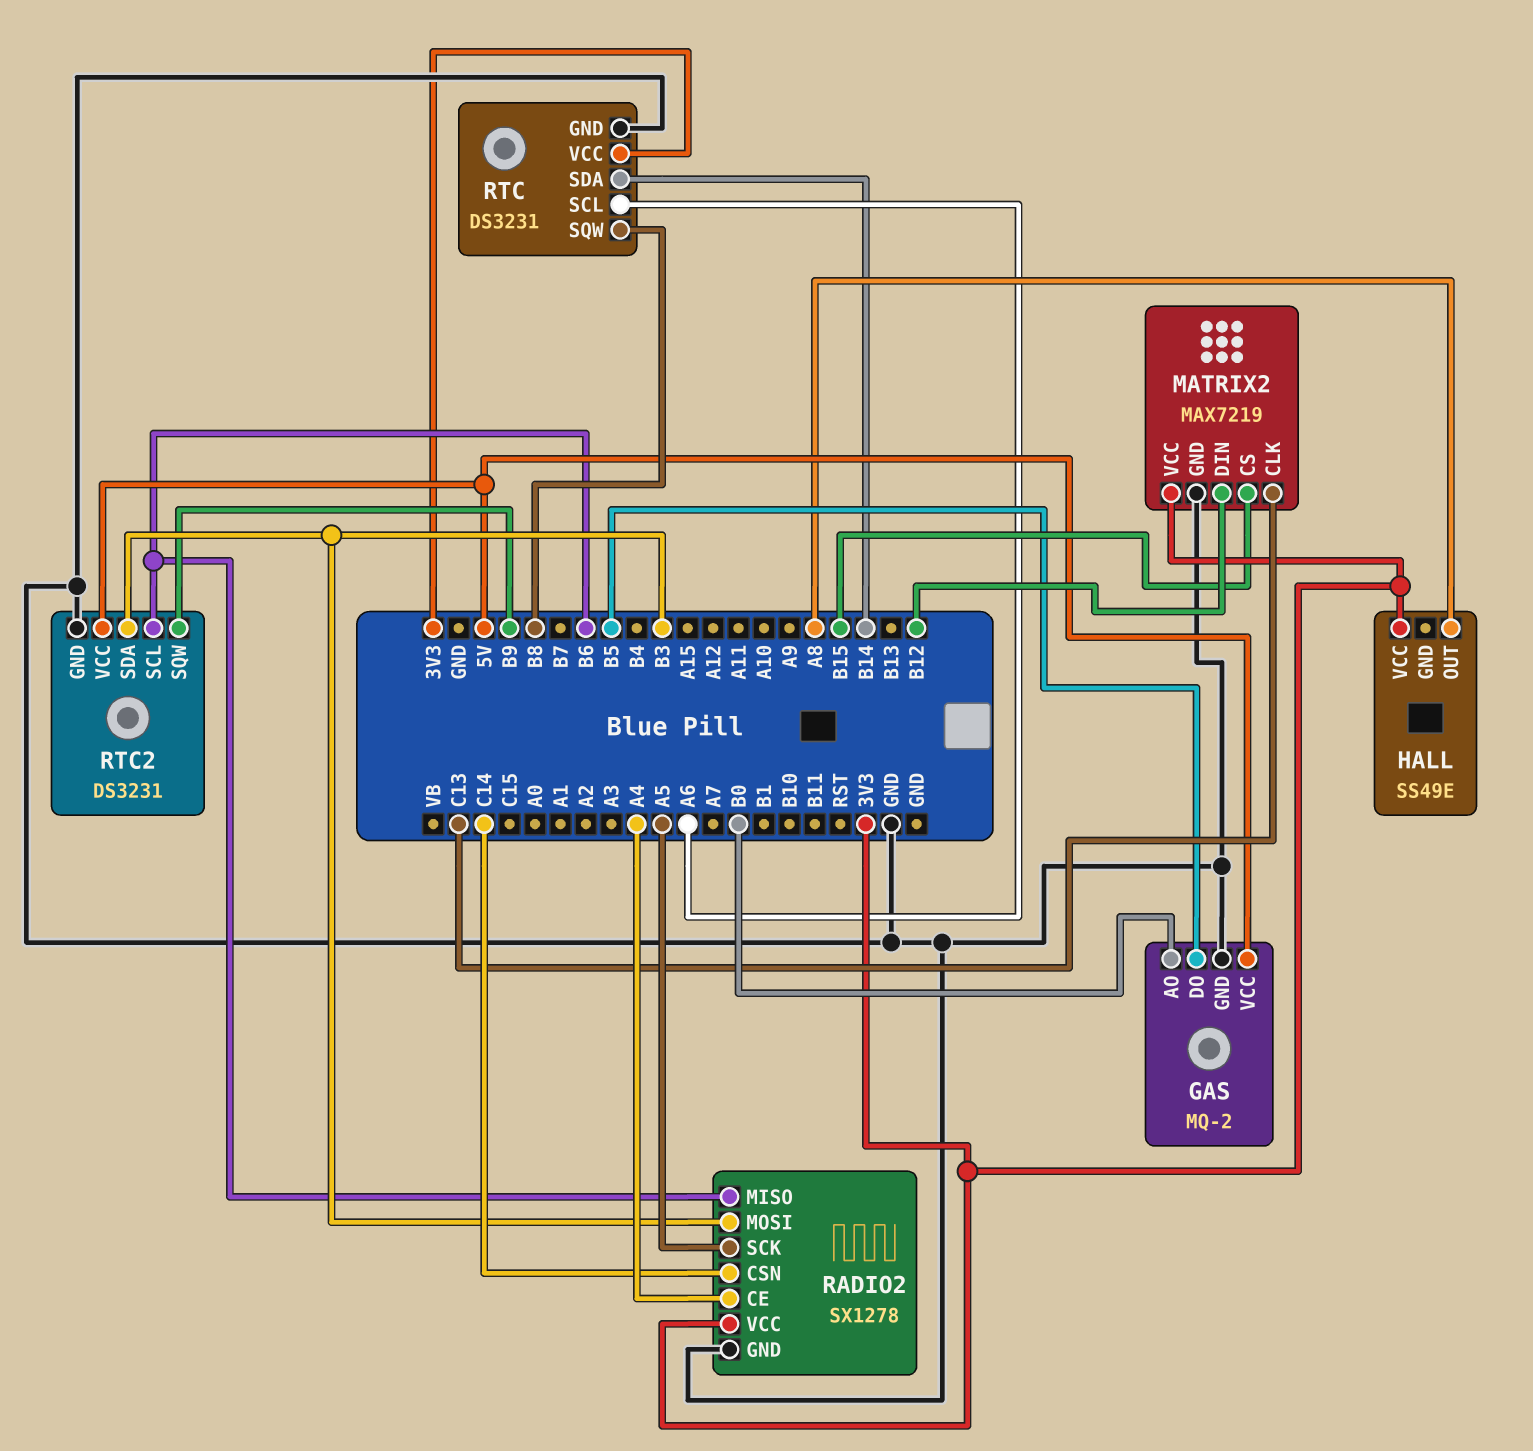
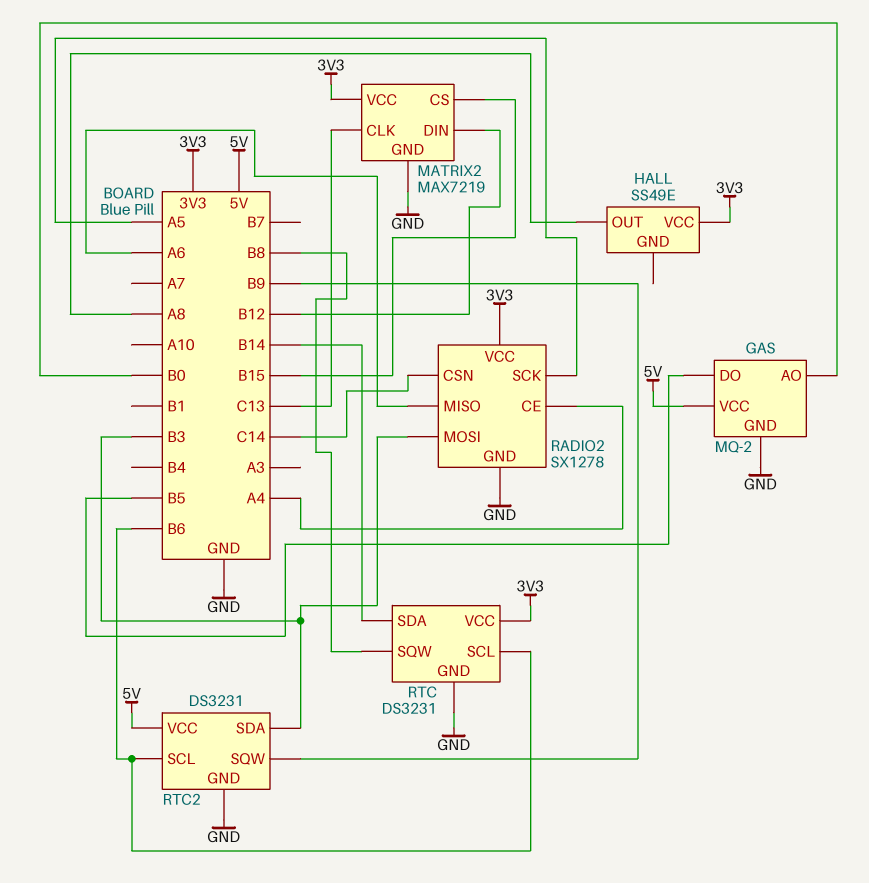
RADIO2 pin MISO: B6 -> A6
RTC pin SCL: A6 -> B6

